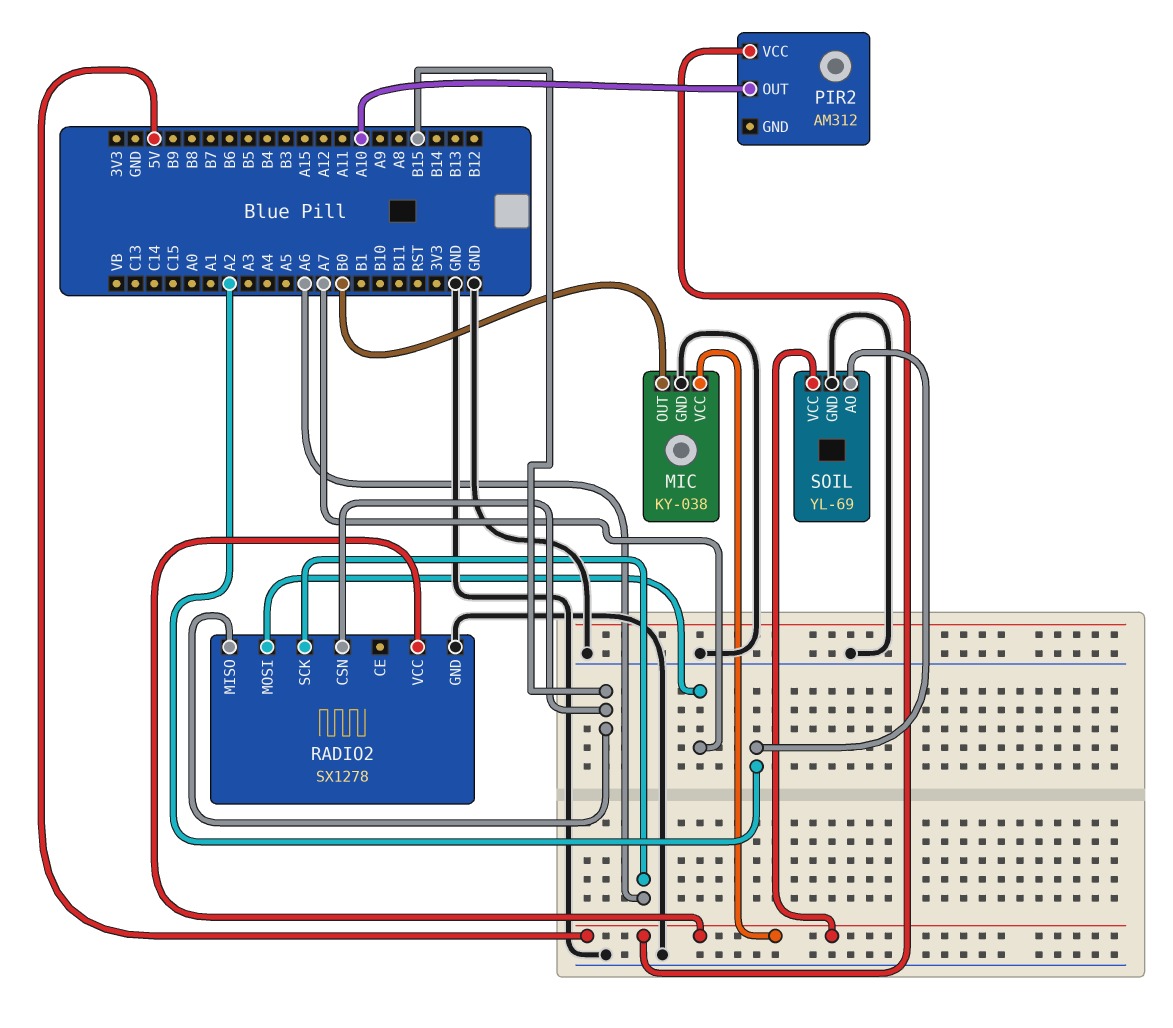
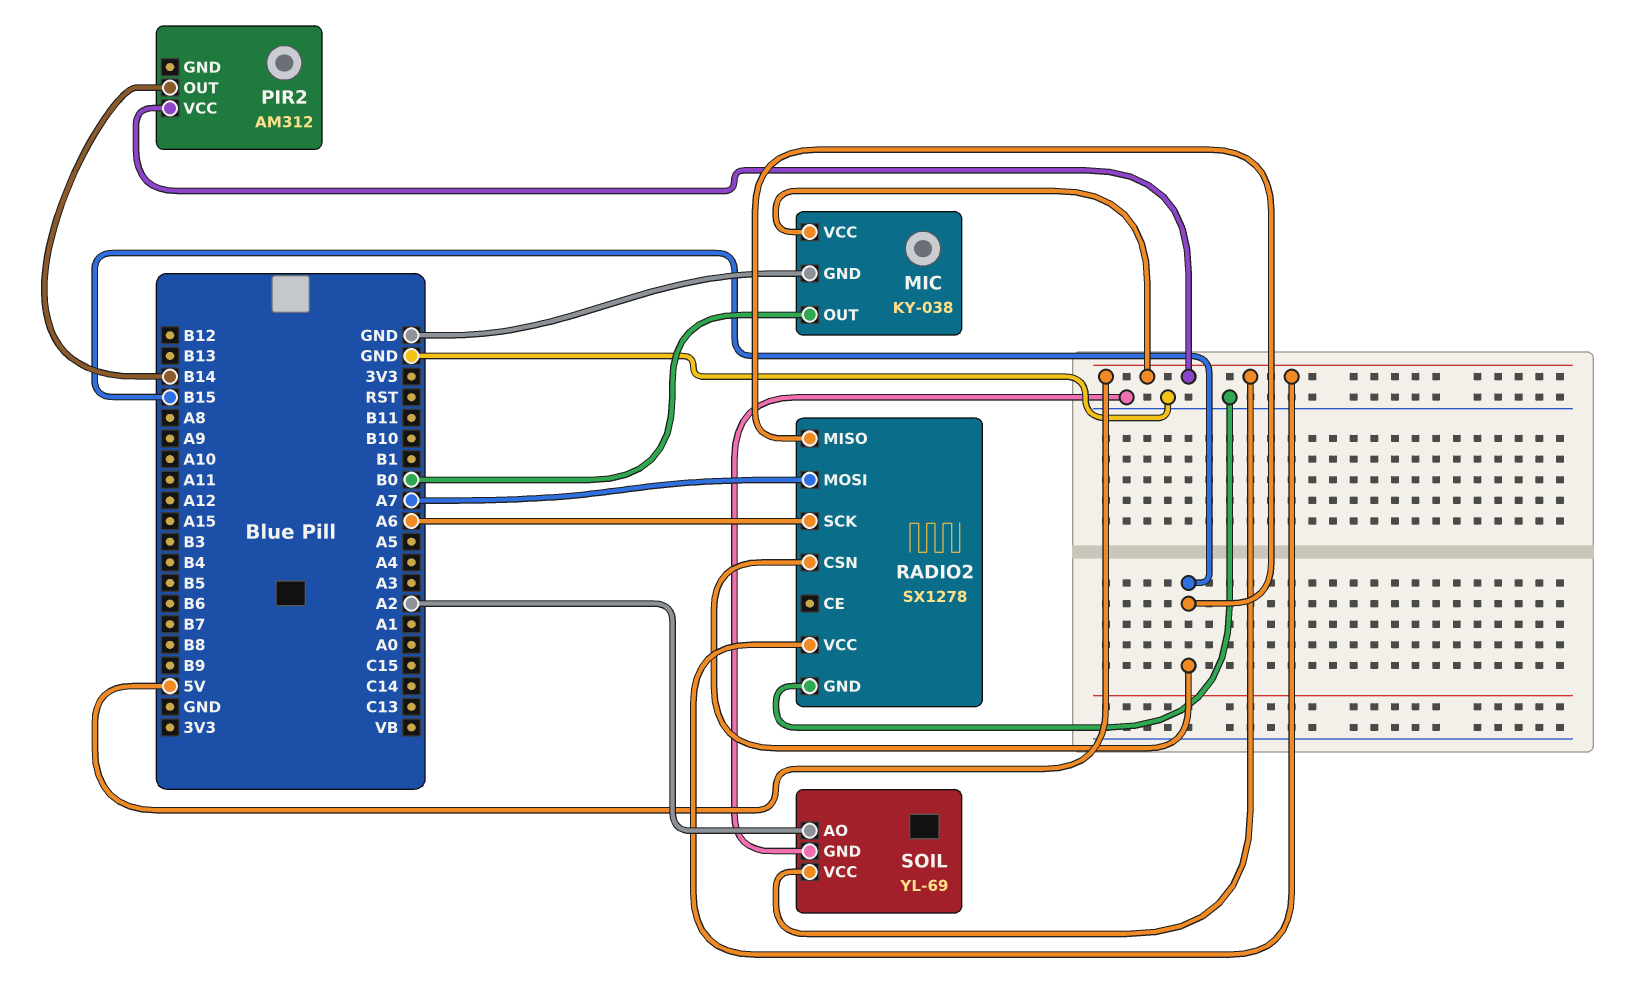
PIR2 pin OUT: A10 -> B14

